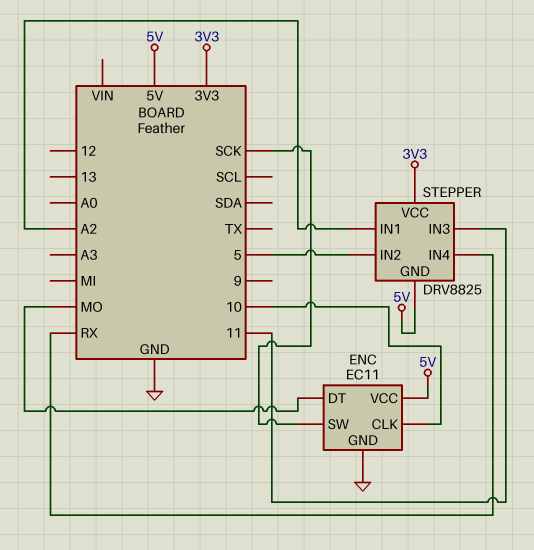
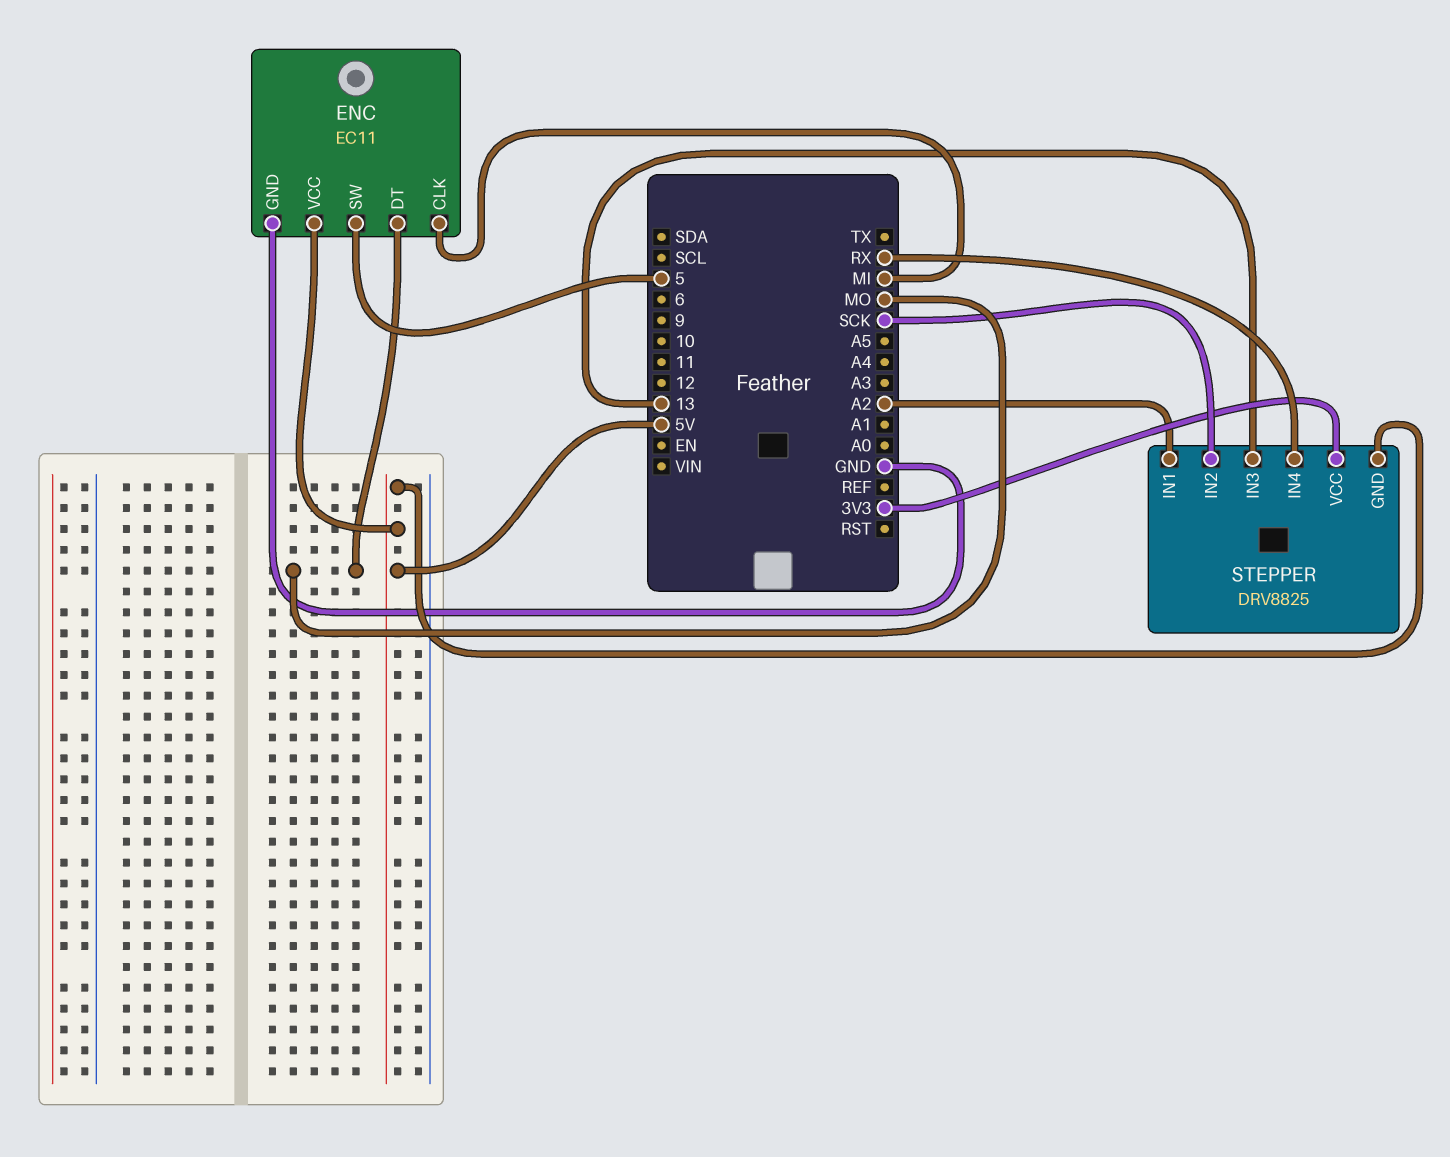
ENC pin CLK: 10 -> MI
ENC pin SW: SCK -> 5
STEPPER pin IN2: 5 -> SCK
STEPPER pin IN3: 11 -> 13

